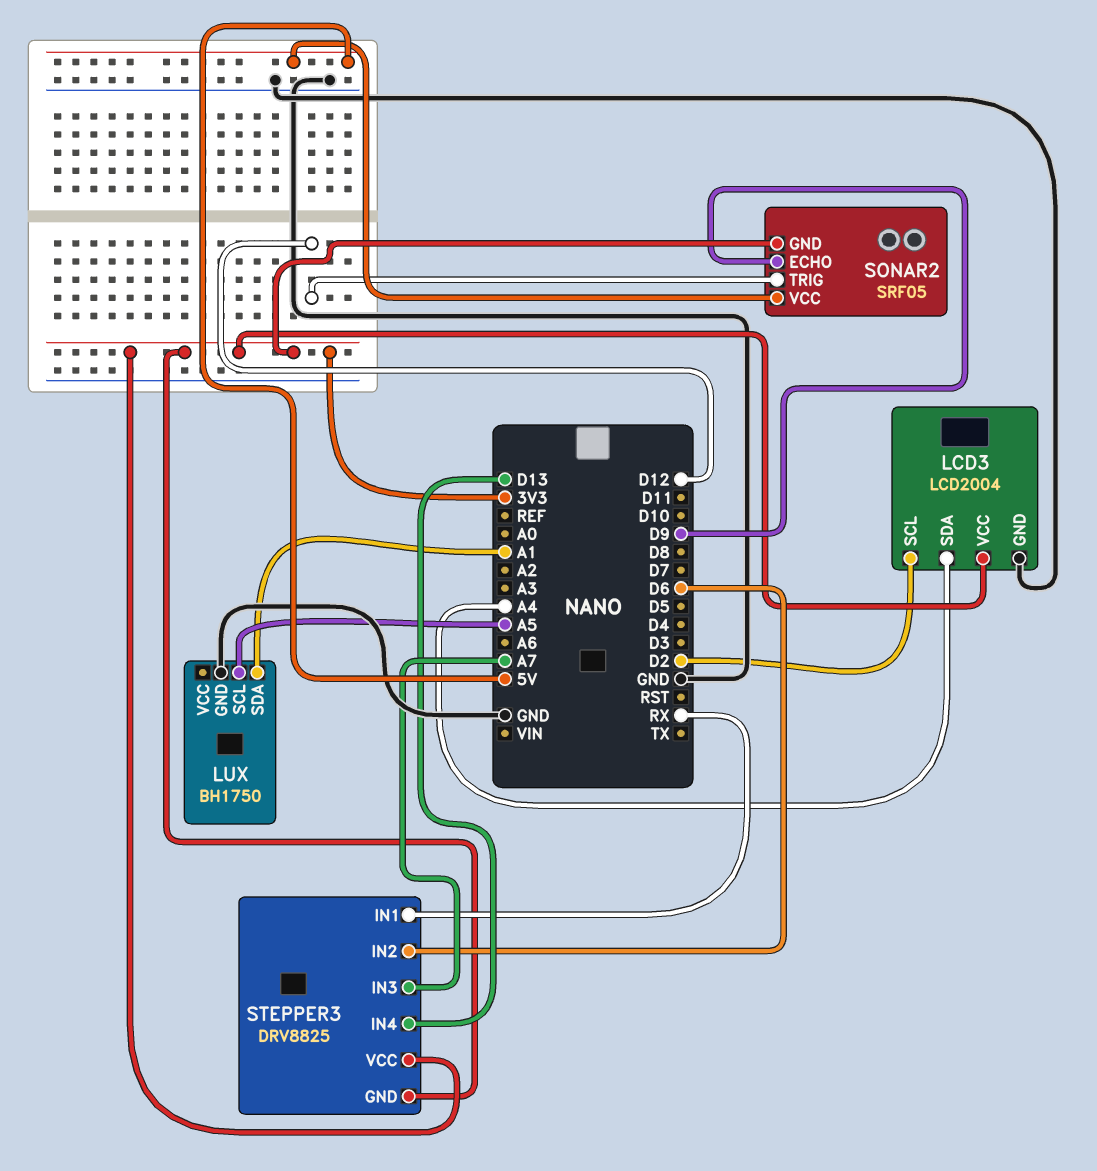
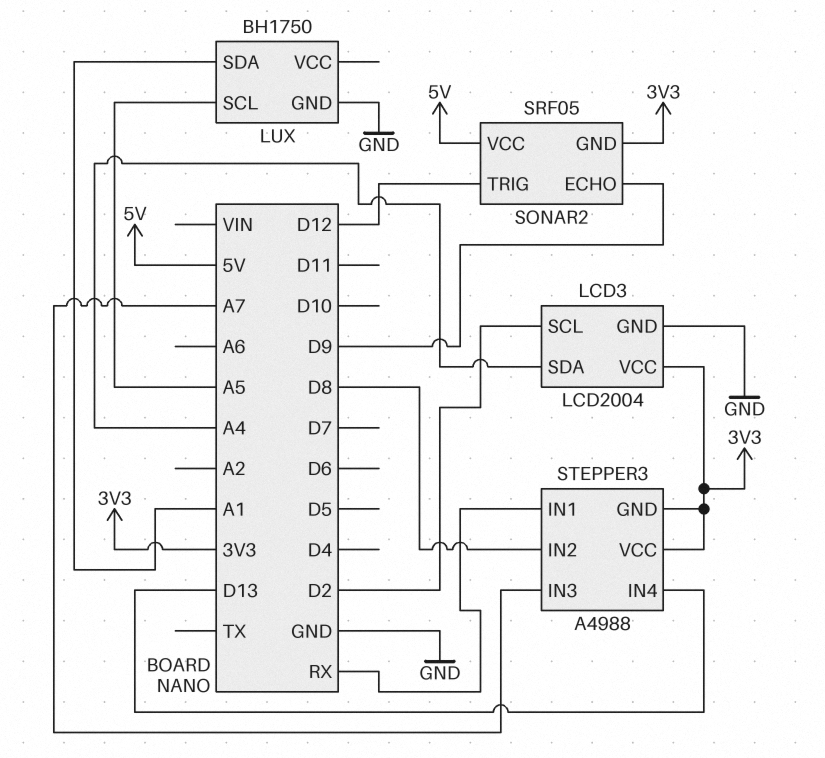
STEPPER3: DRV8825 -> A4988
STEPPER3 pin IN2: D6 -> D8

